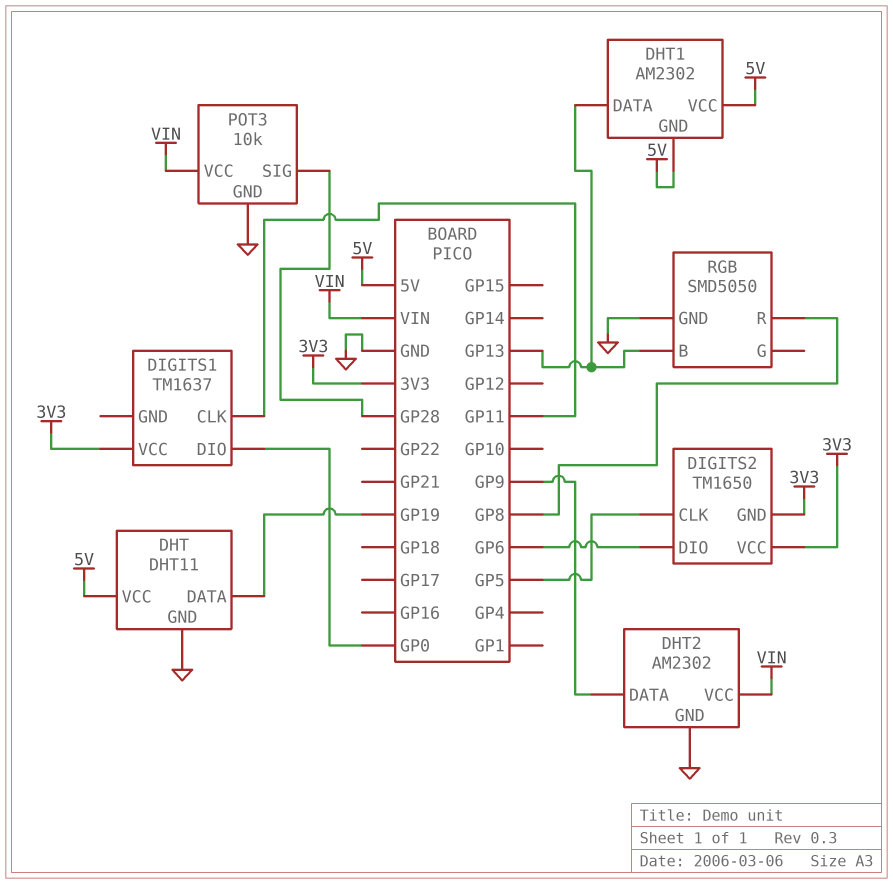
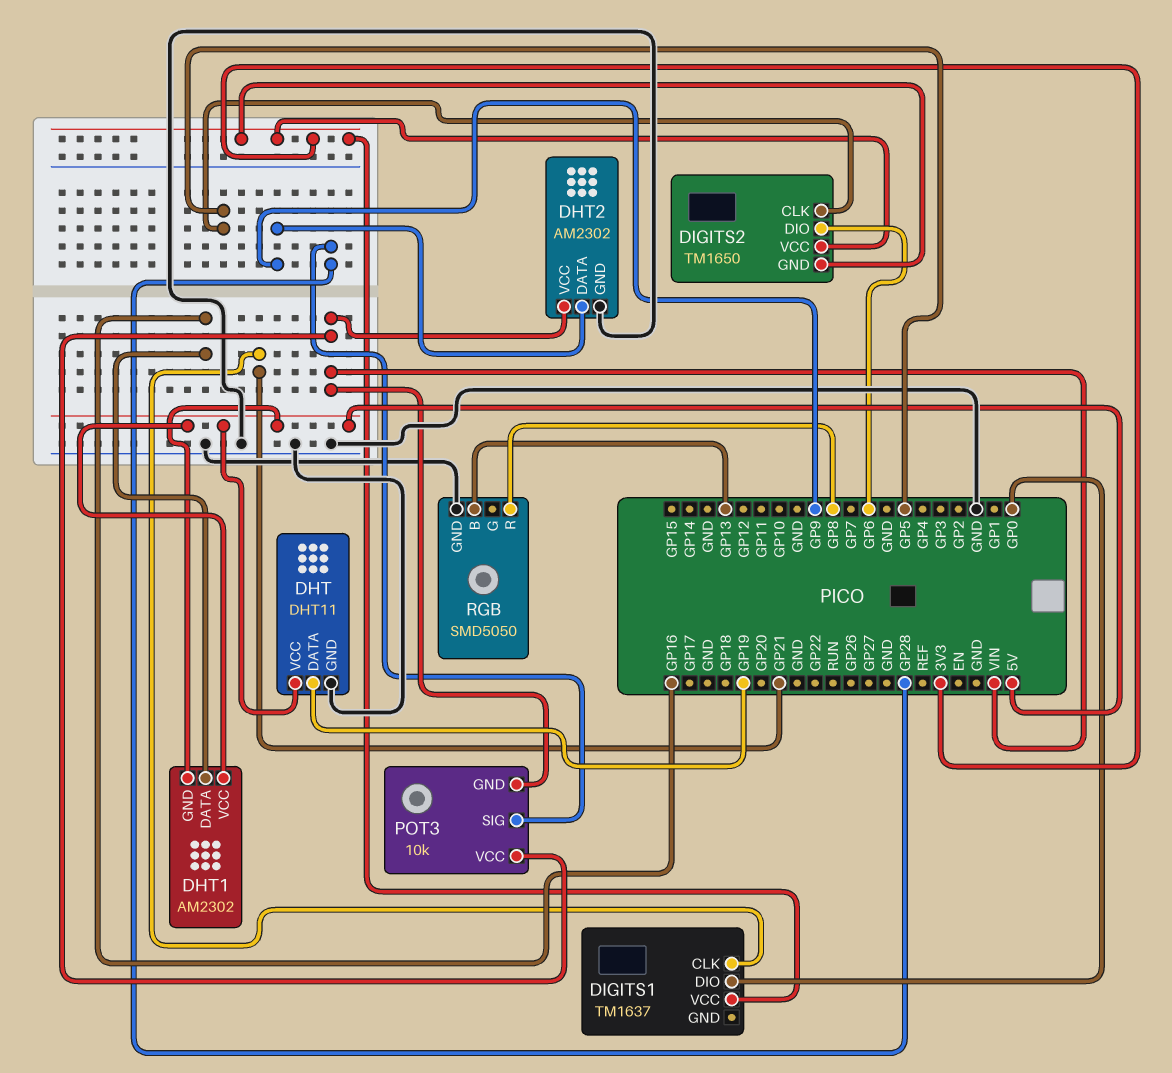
DHT1 pin DATA: GP13 -> GP16
DIGITS1 pin CLK: GP11 -> GP21
POT3 pin GND: GND -> VIN

